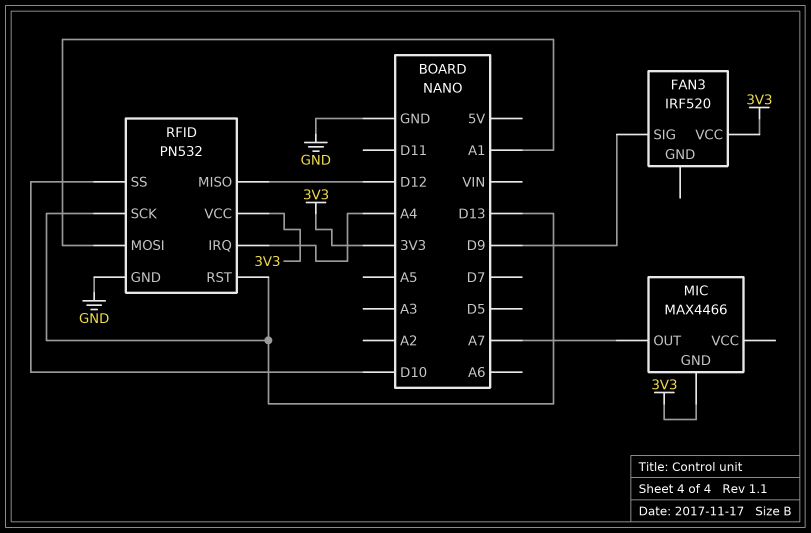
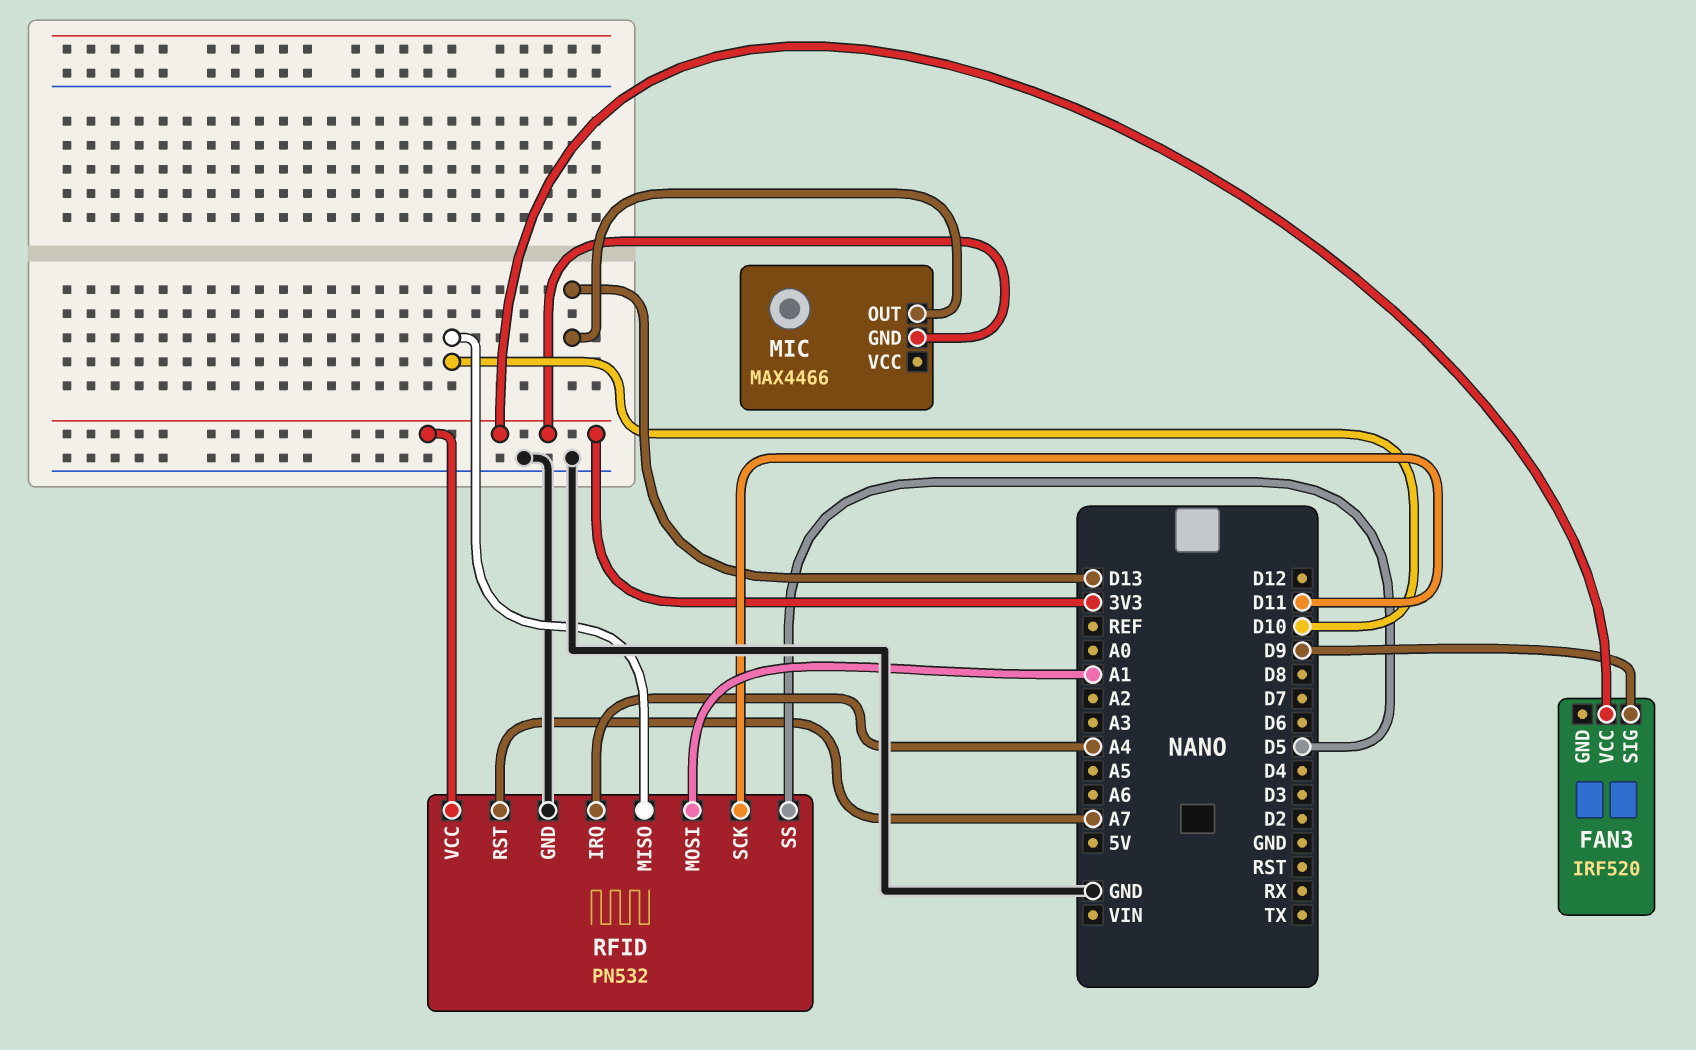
MIC pin OUT: A7 -> D13
RFID pin MISO: D12 -> D10
RFID pin RST: D13 -> A7
RFID pin SCK: D13 -> D11
RFID pin SS: D10 -> D5

